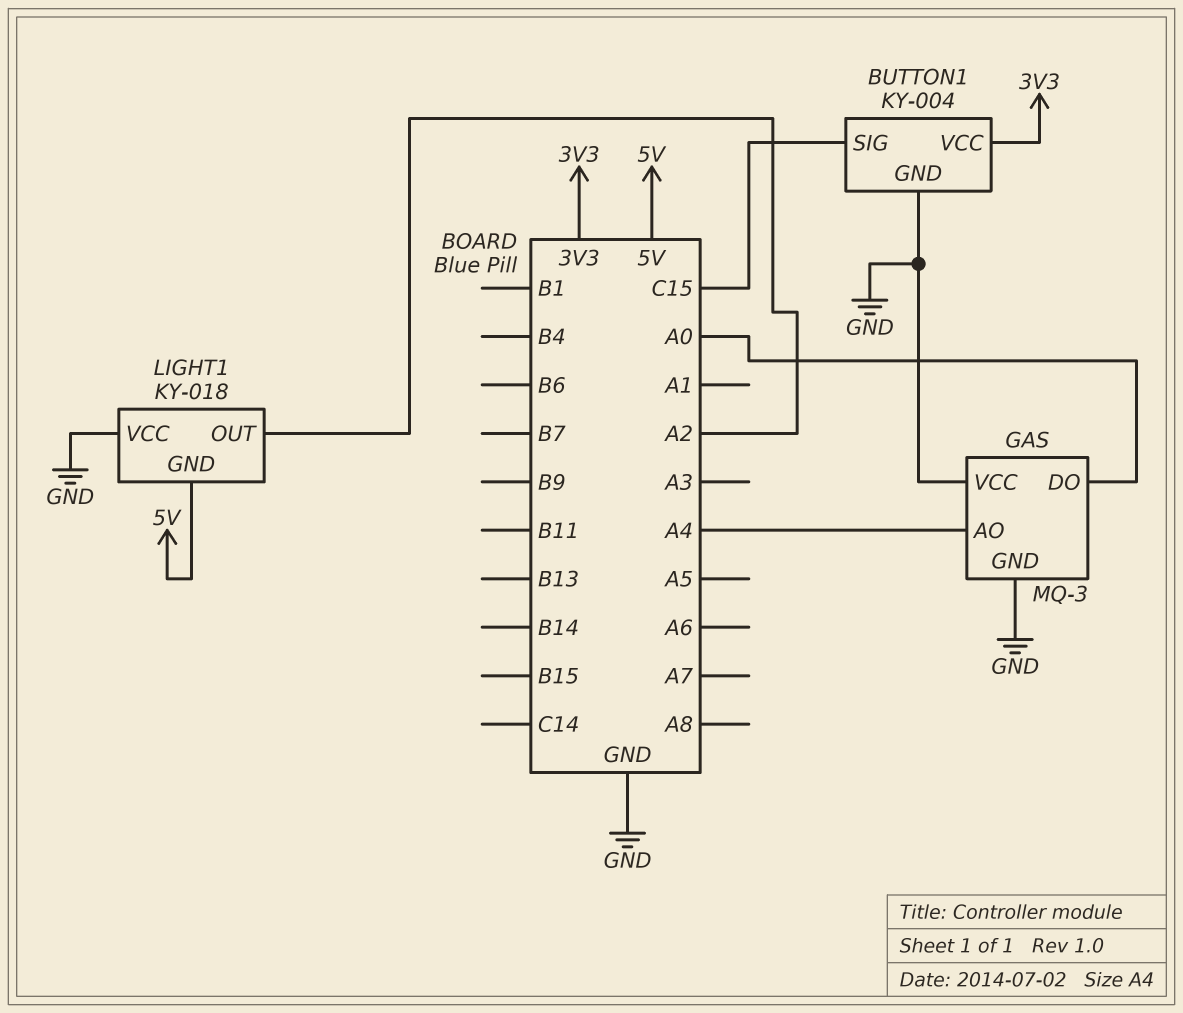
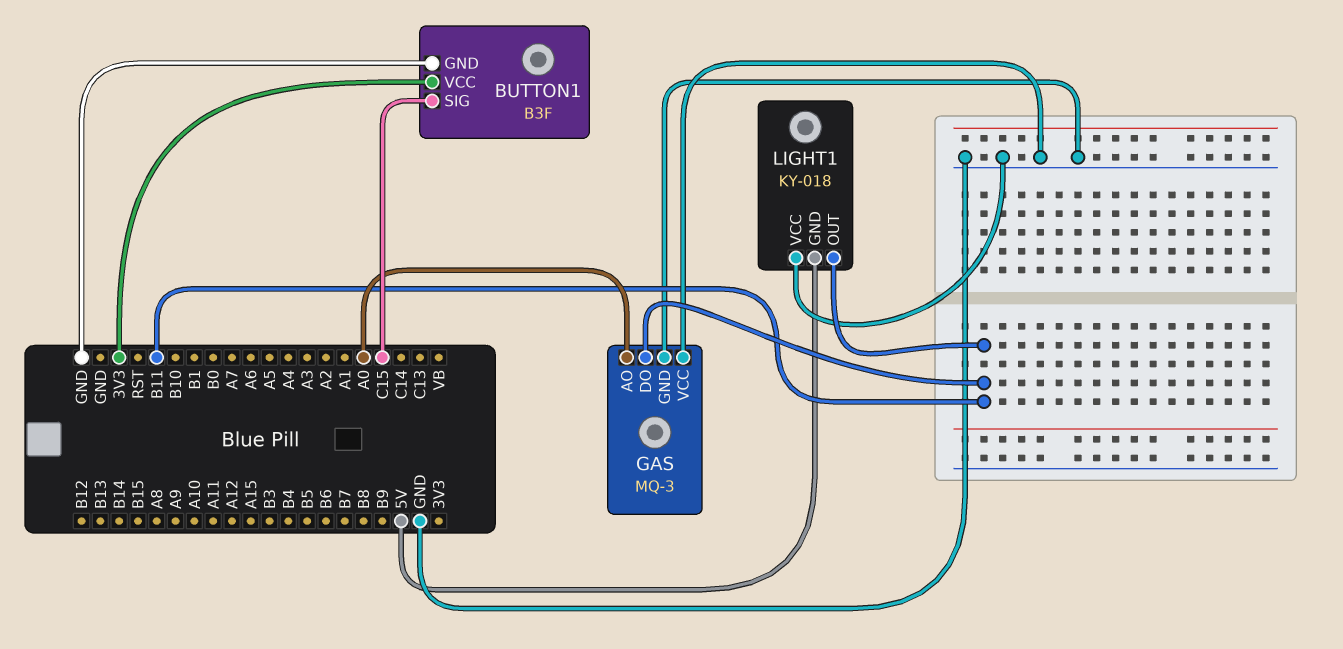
BUTTON1: KY-004 -> B3F
GAS pin AO: A4 -> A0
GAS pin DO: A0 -> B11
LIGHT1 pin OUT: A2 -> B11

